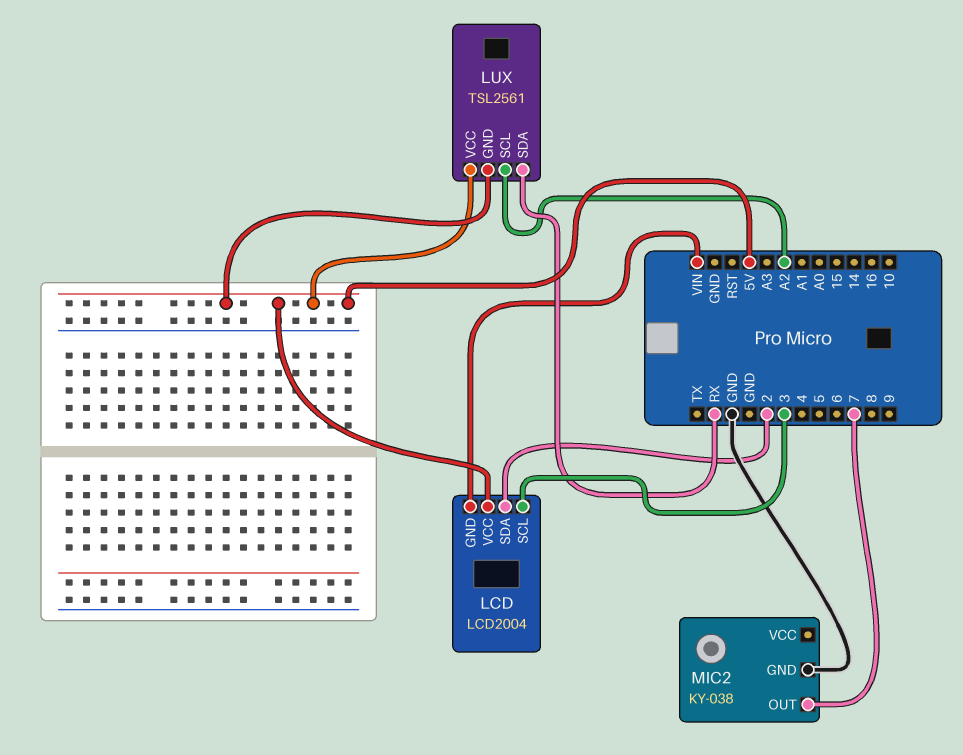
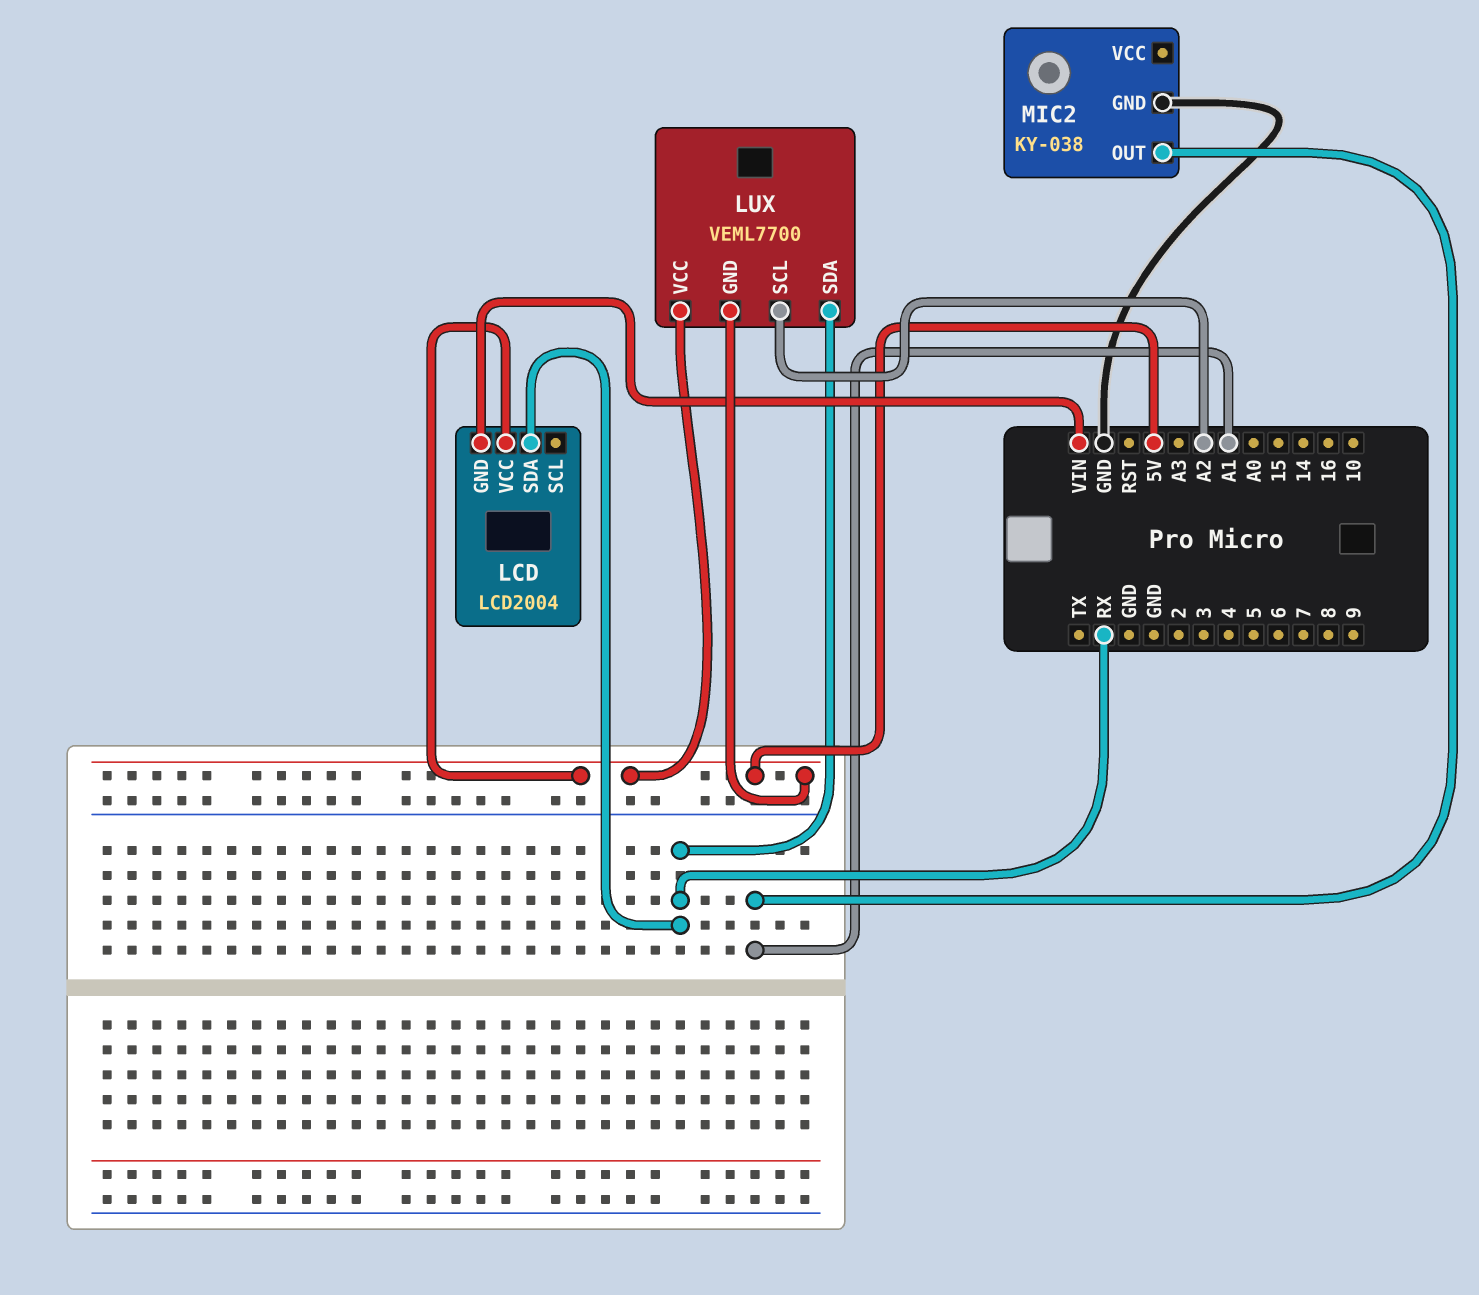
LCD pin SCL: 3 -> none
LCD pin SDA: 2 -> RX
LUX: TSL2561 -> VEML7700
MIC2 pin OUT: 7 -> A1

